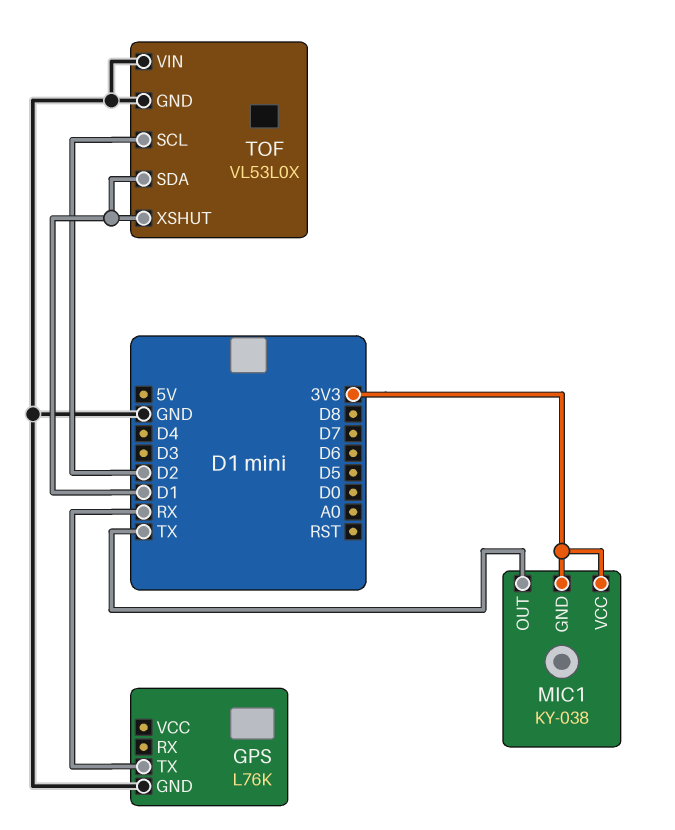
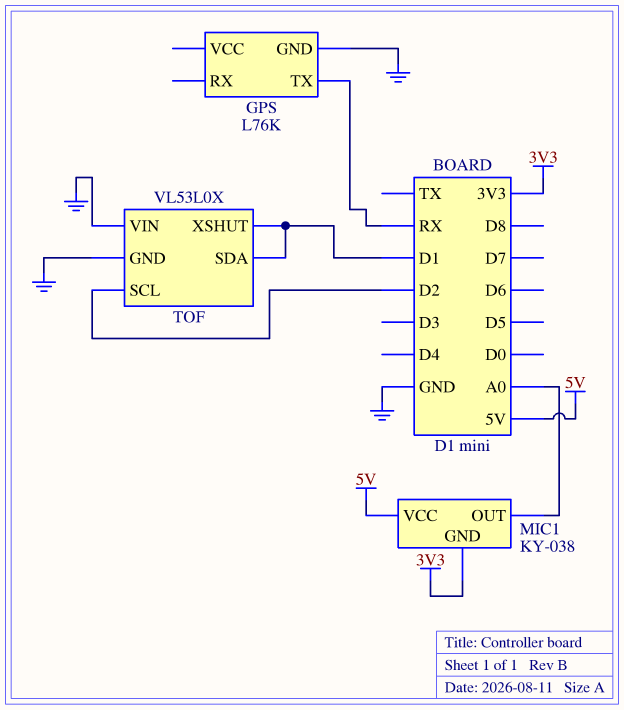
MIC1 pin OUT: TX -> A0
MIC1 pin VCC: 3V3 -> 5V

